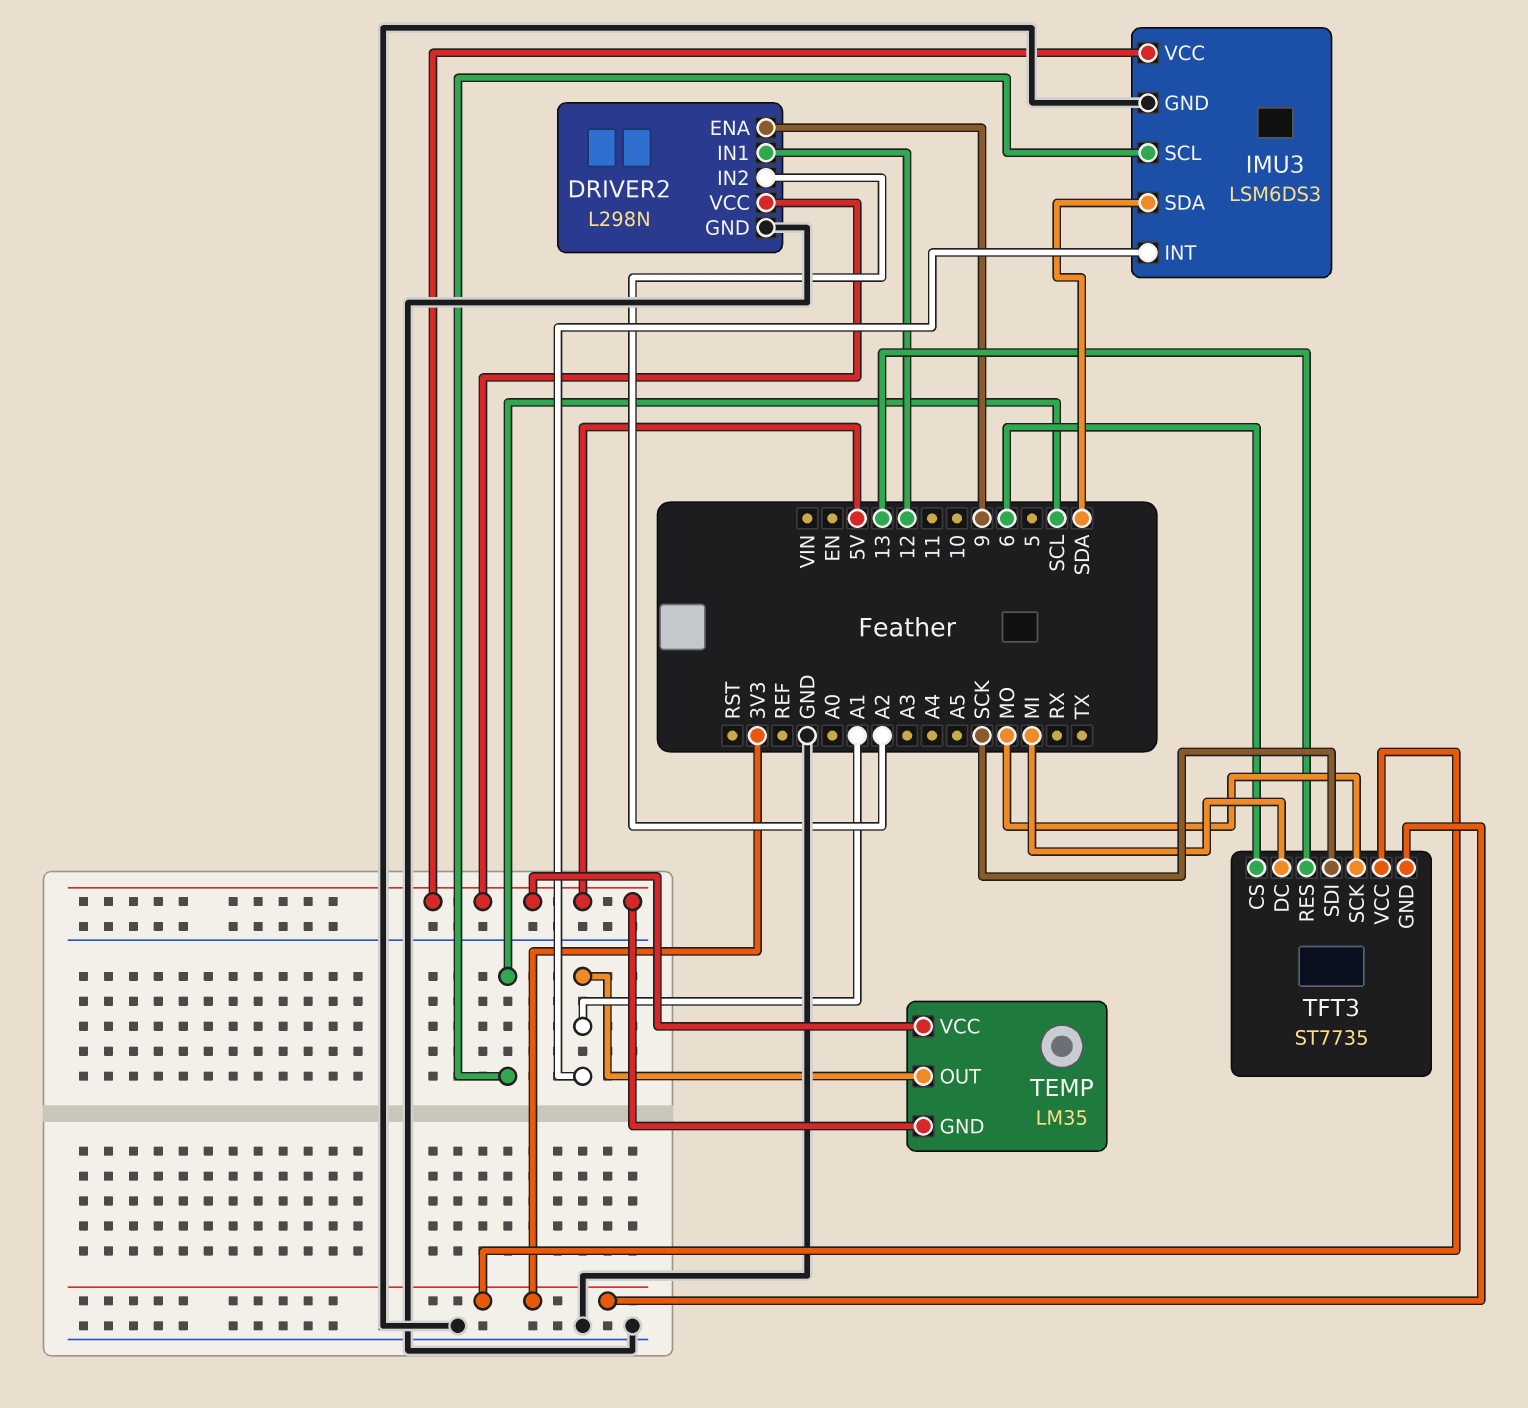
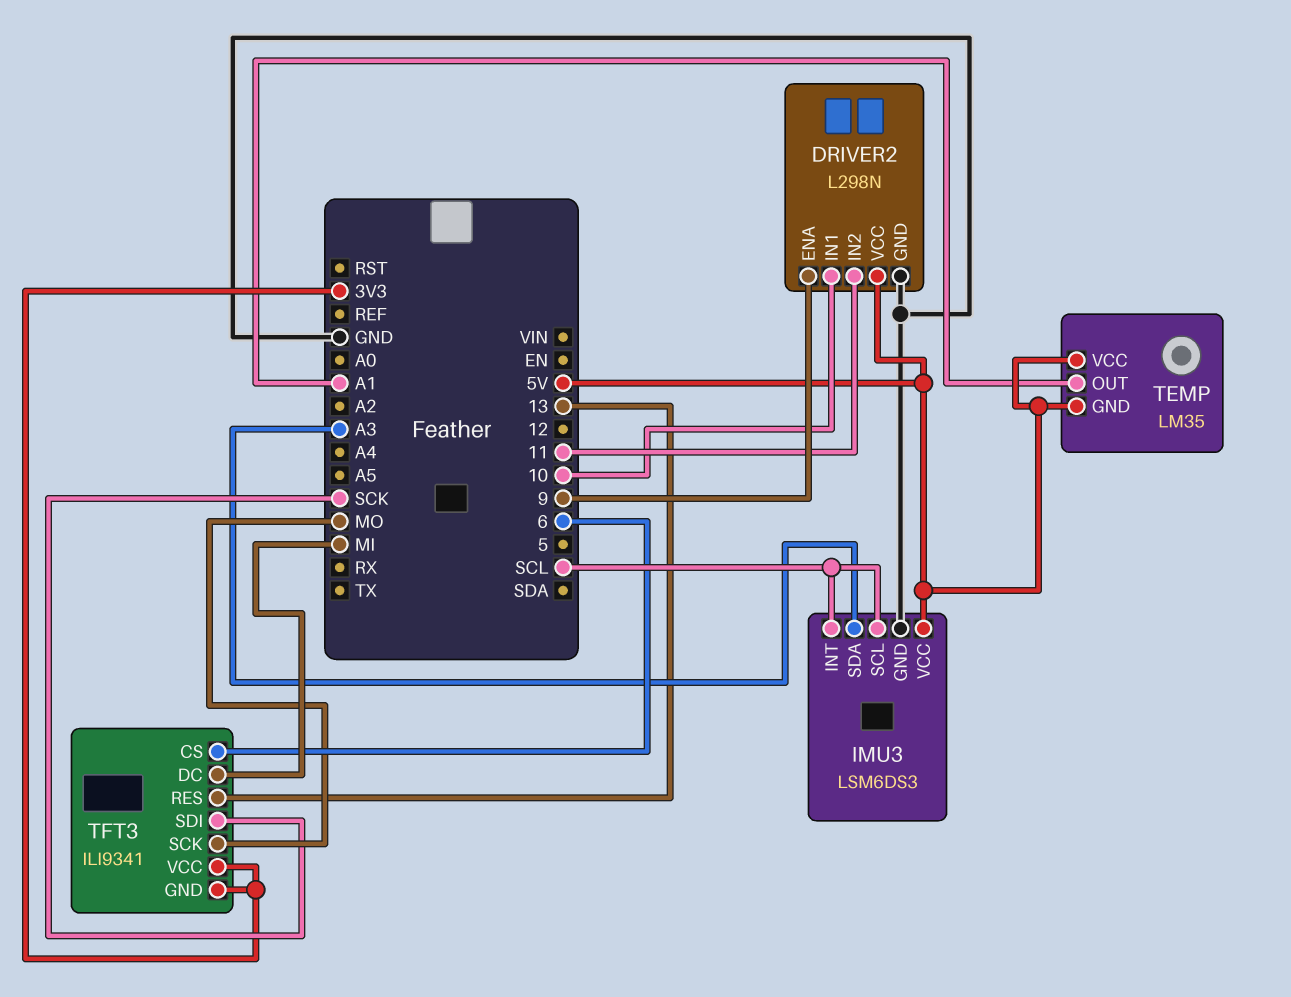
DRIVER2 pin IN1: 12 -> 10
DRIVER2 pin IN2: A2 -> 11
IMU3 pin INT: A1 -> SCL
IMU3 pin SDA: SDA -> A3
TFT3: ST7735 -> ILI9341

